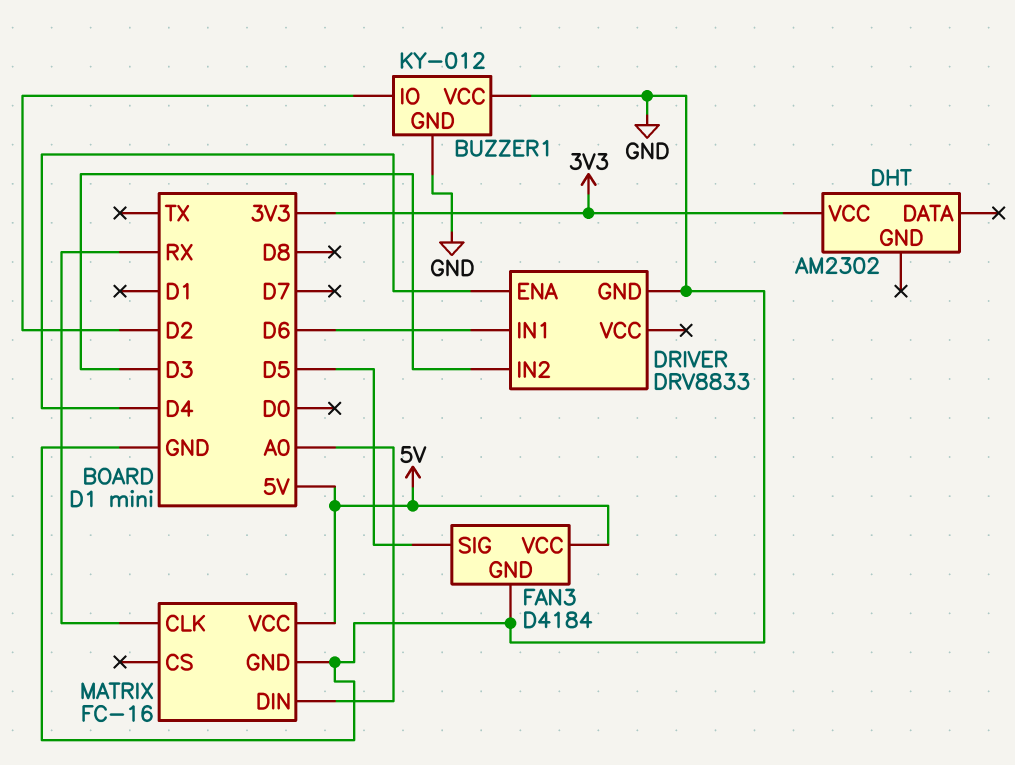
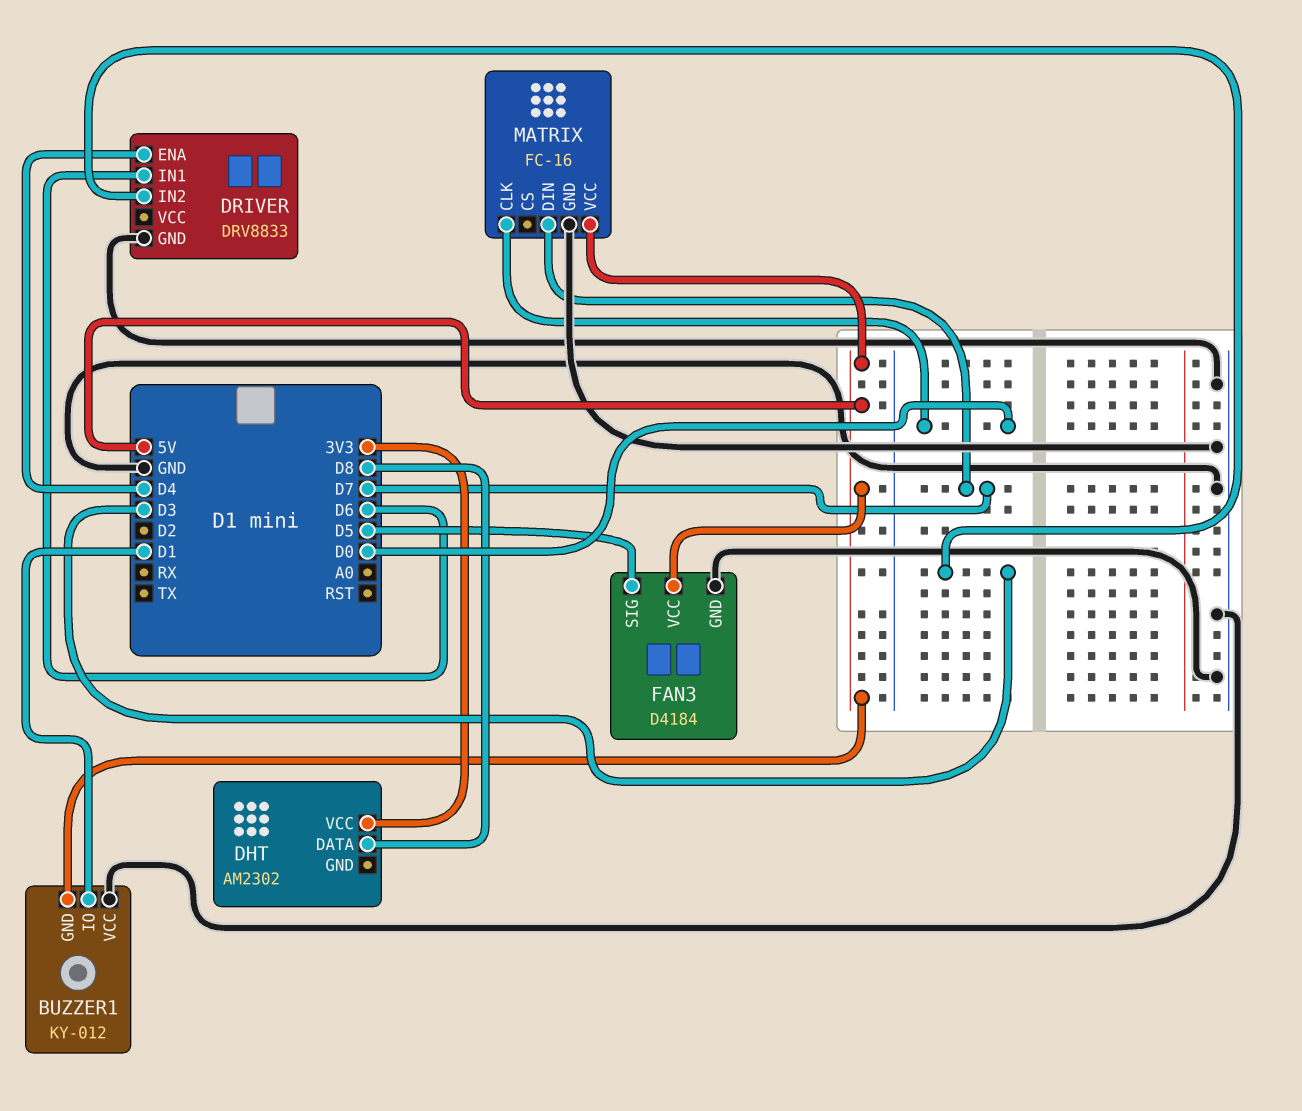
BUZZER1 pin GND: GND -> 5V
BUZZER1 pin IO: D2 -> D1
DHT pin DATA: none -> D8
MATRIX pin CLK: RX -> D0
MATRIX pin DIN: A0 -> D7

